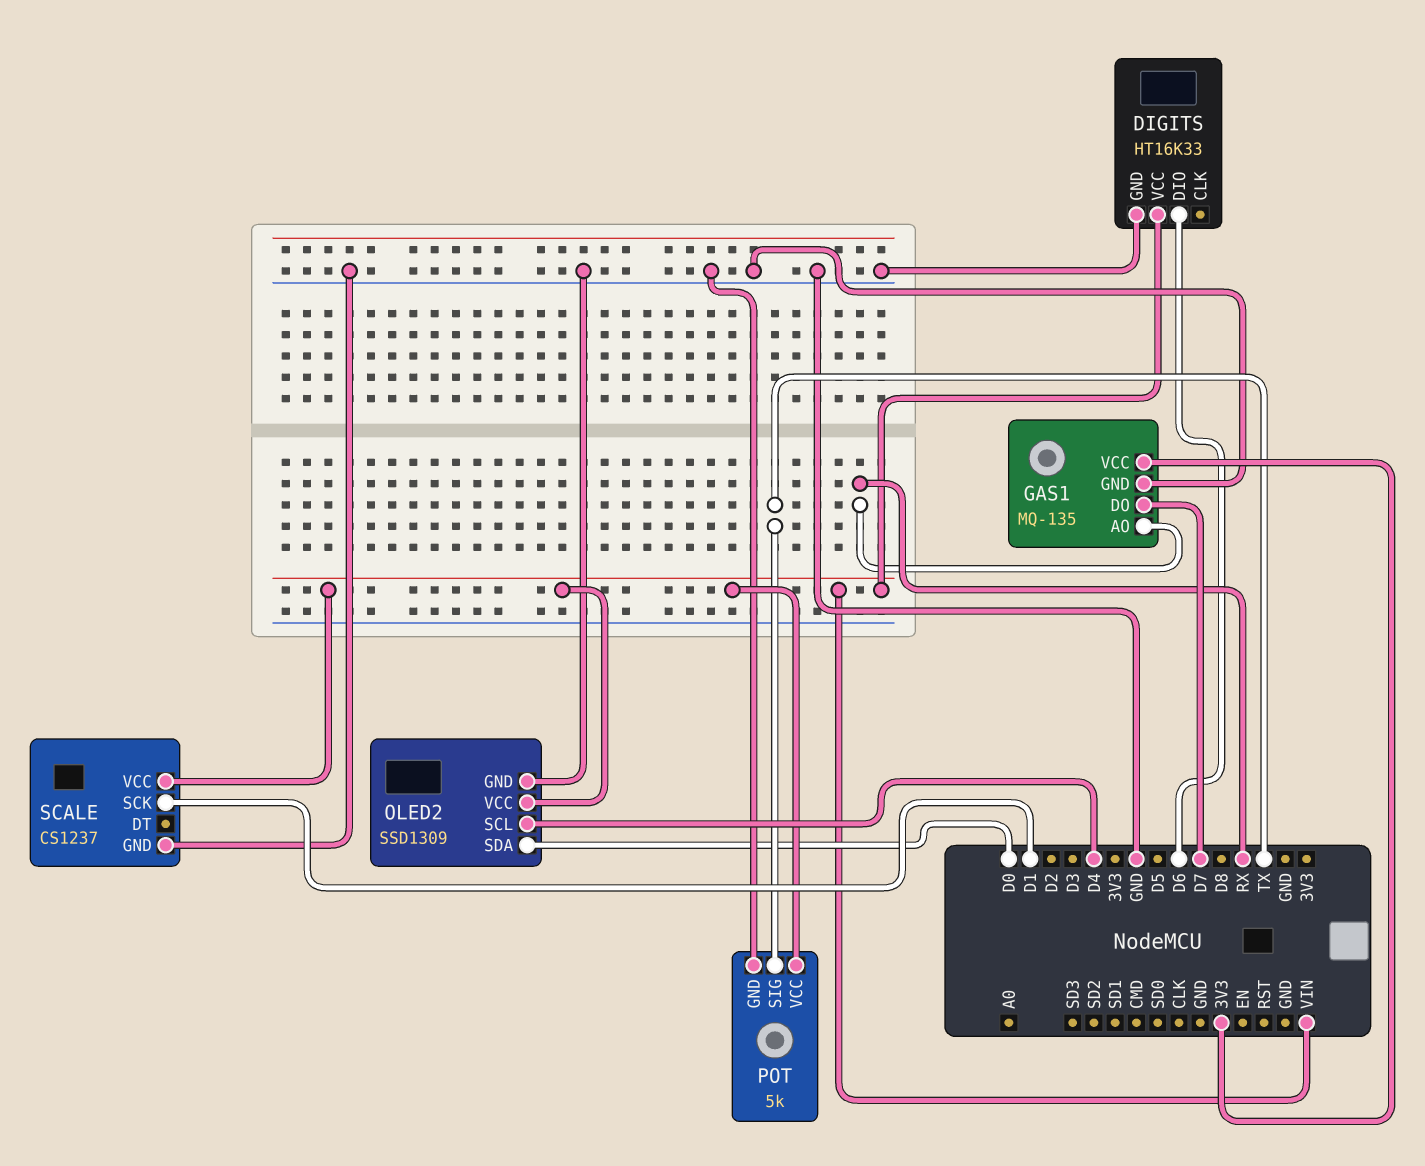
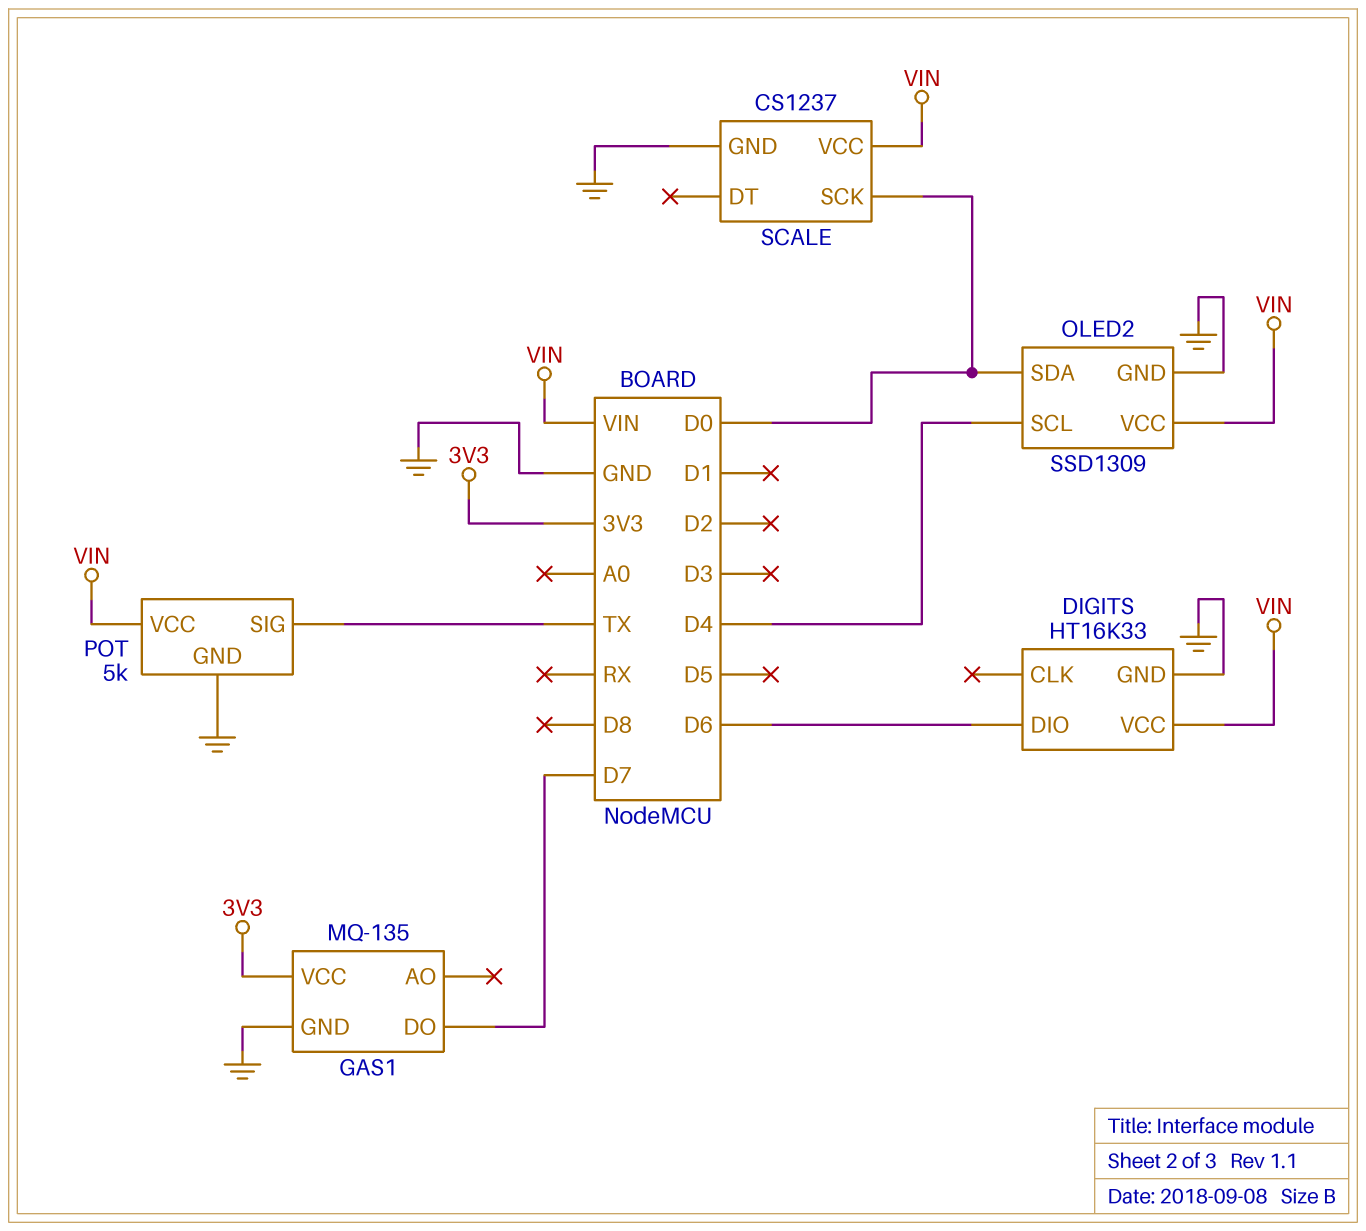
GAS1 pin AO: RX -> none
SCALE pin SCK: D1 -> D0

